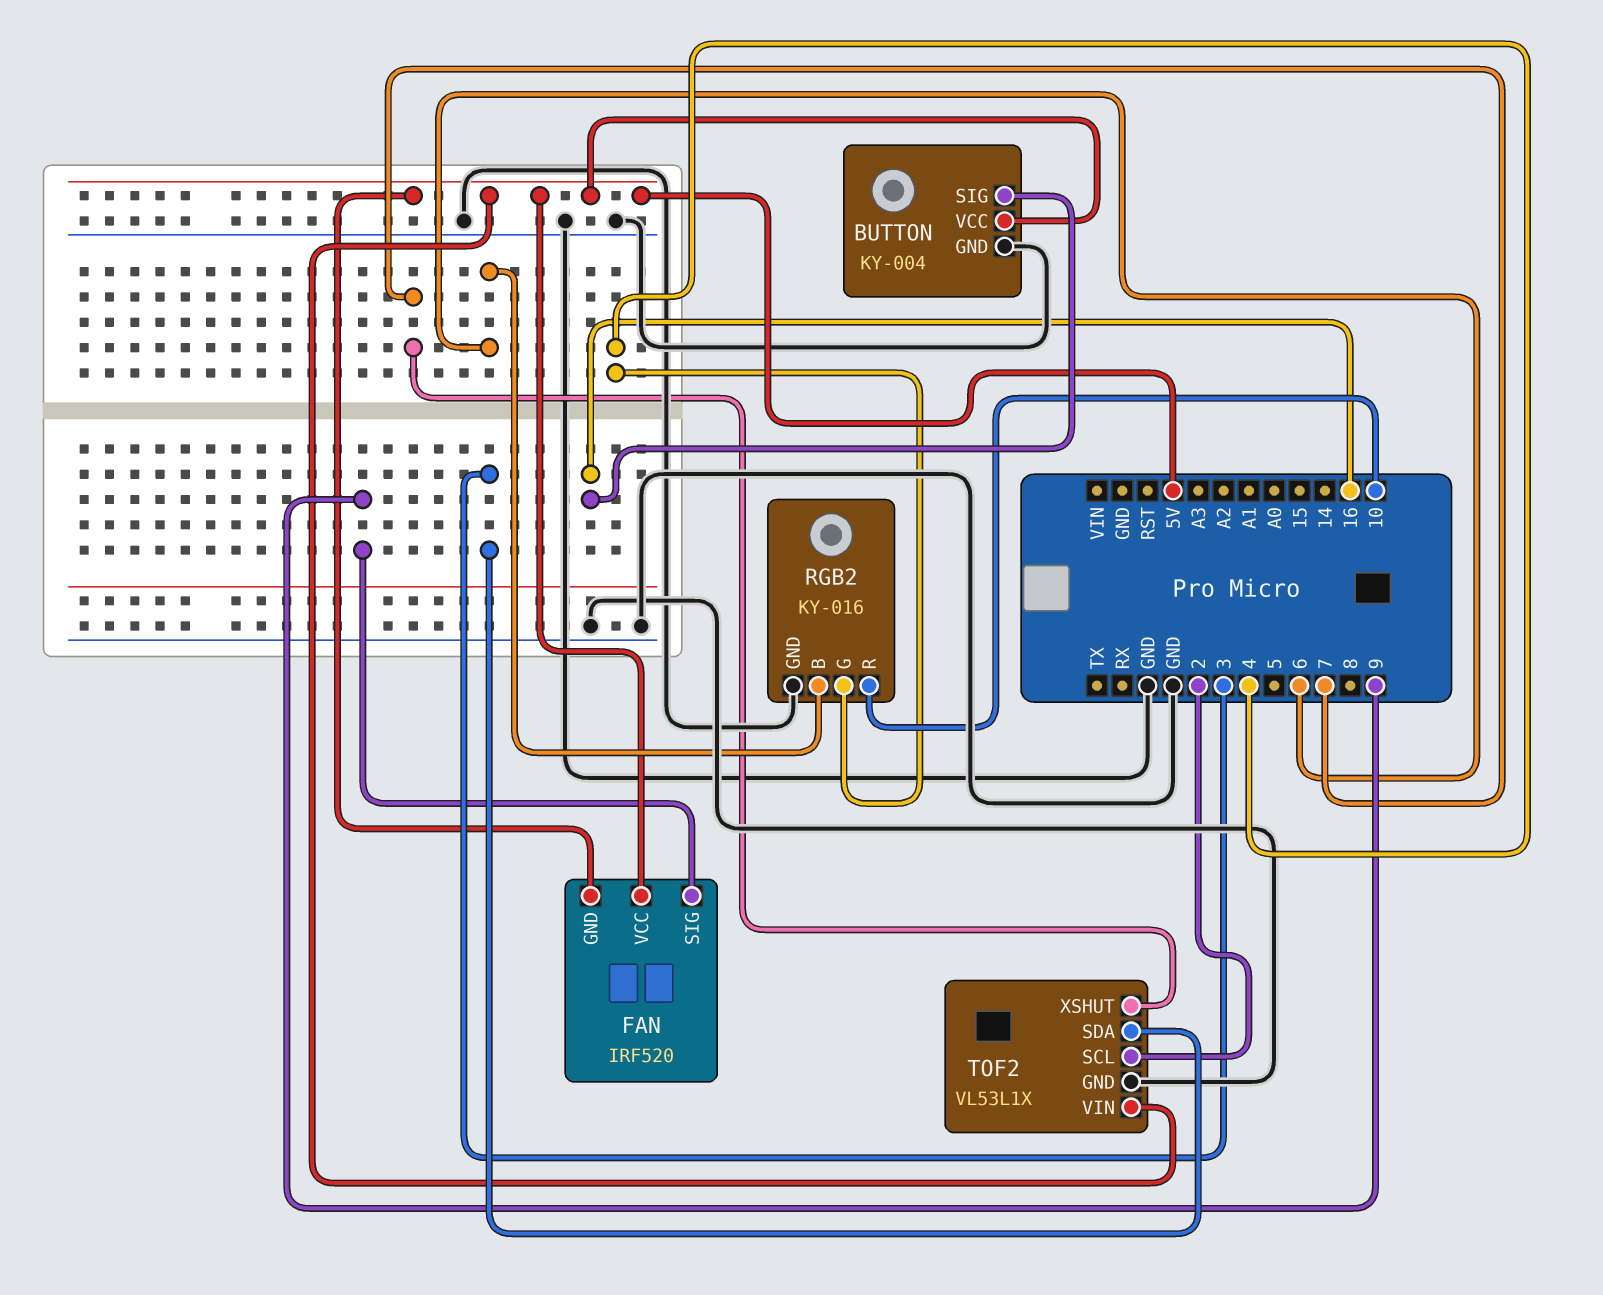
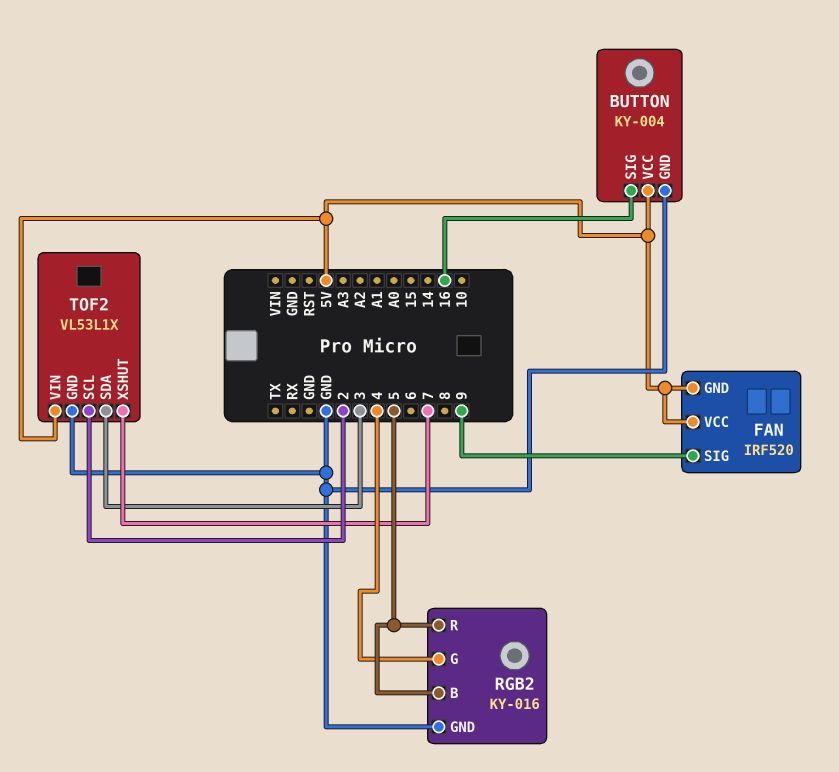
RGB2 pin B: 6 -> 5
RGB2 pin R: 10 -> 5

